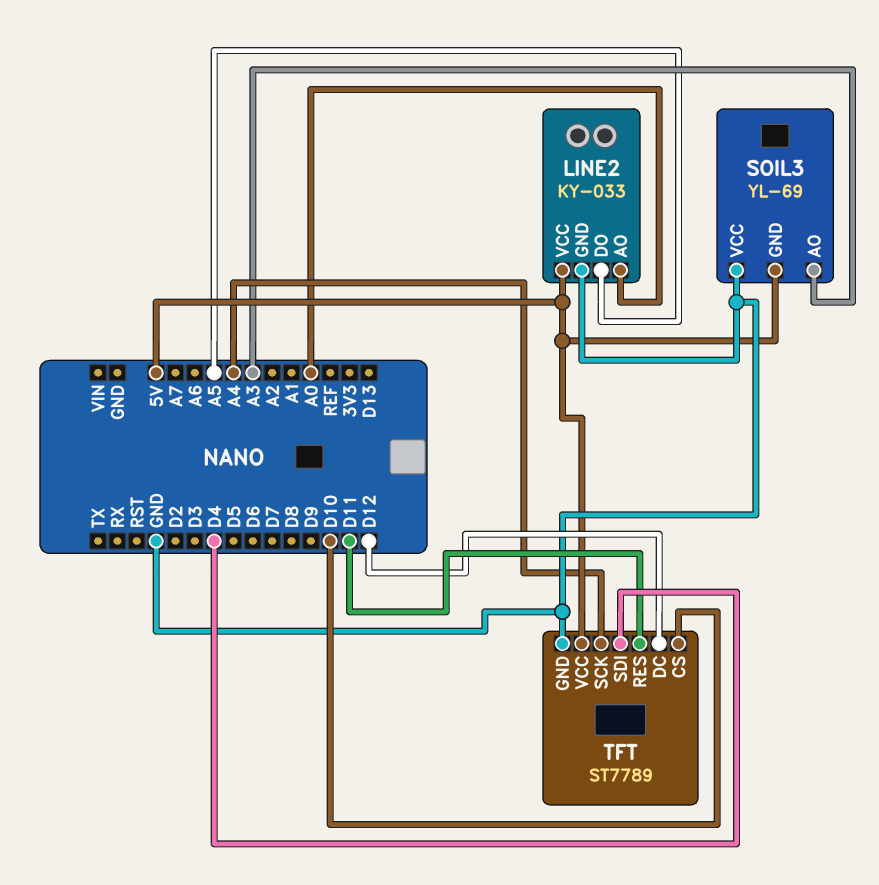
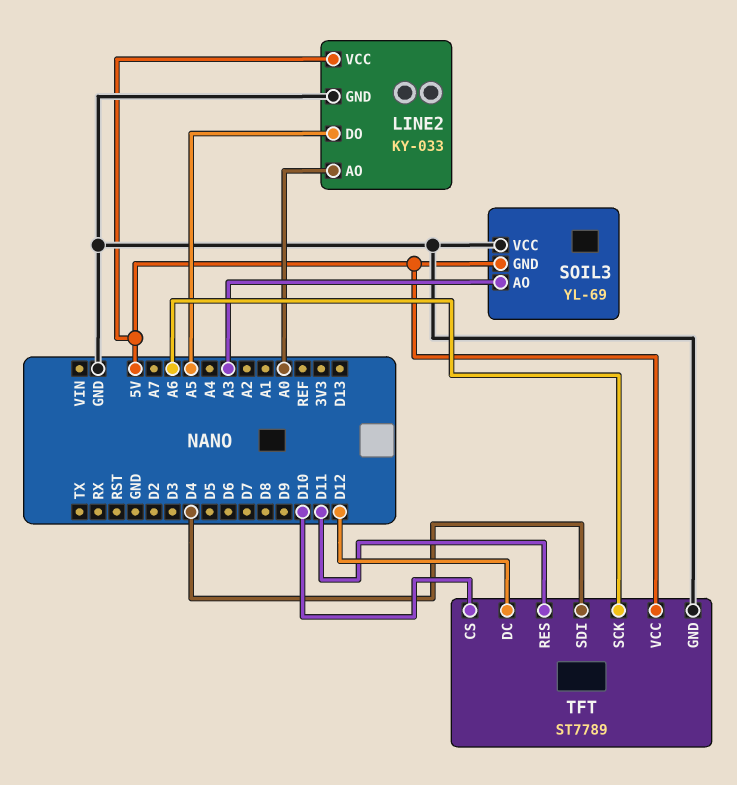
TFT pin SCK: A4 -> A6

